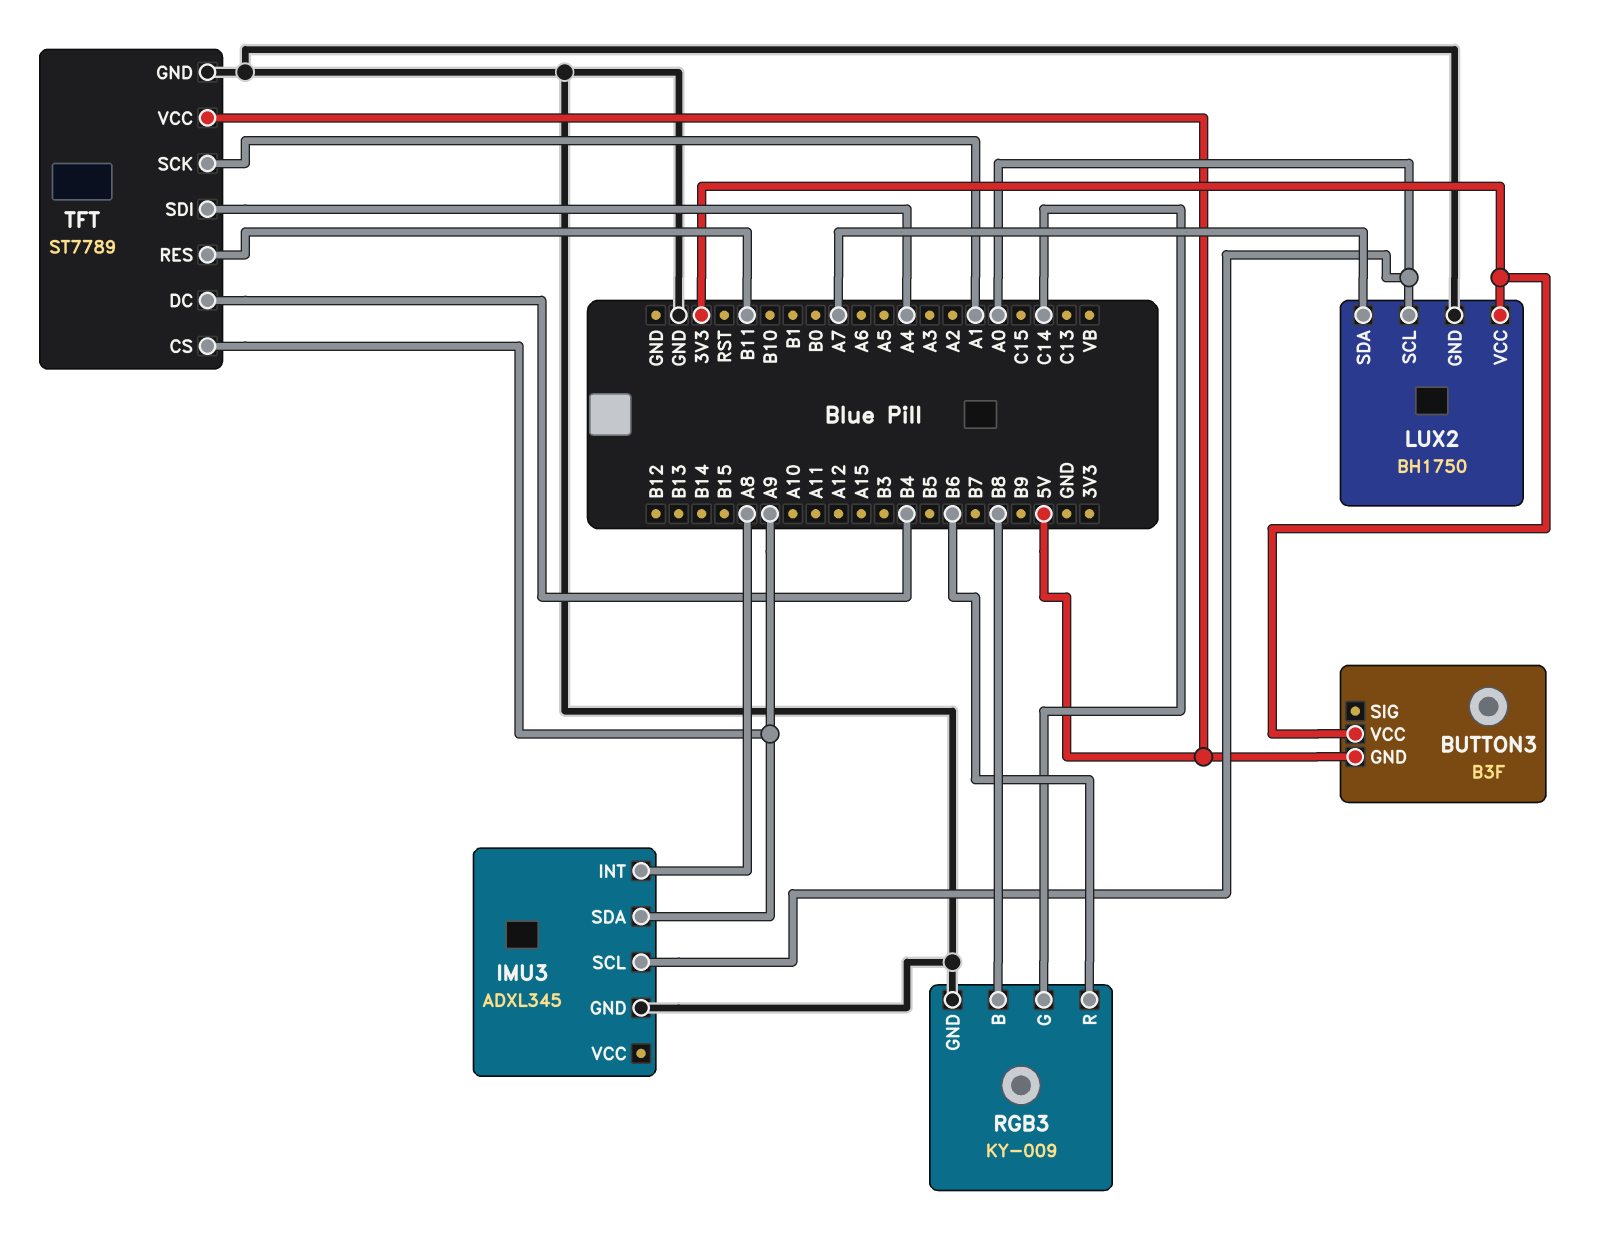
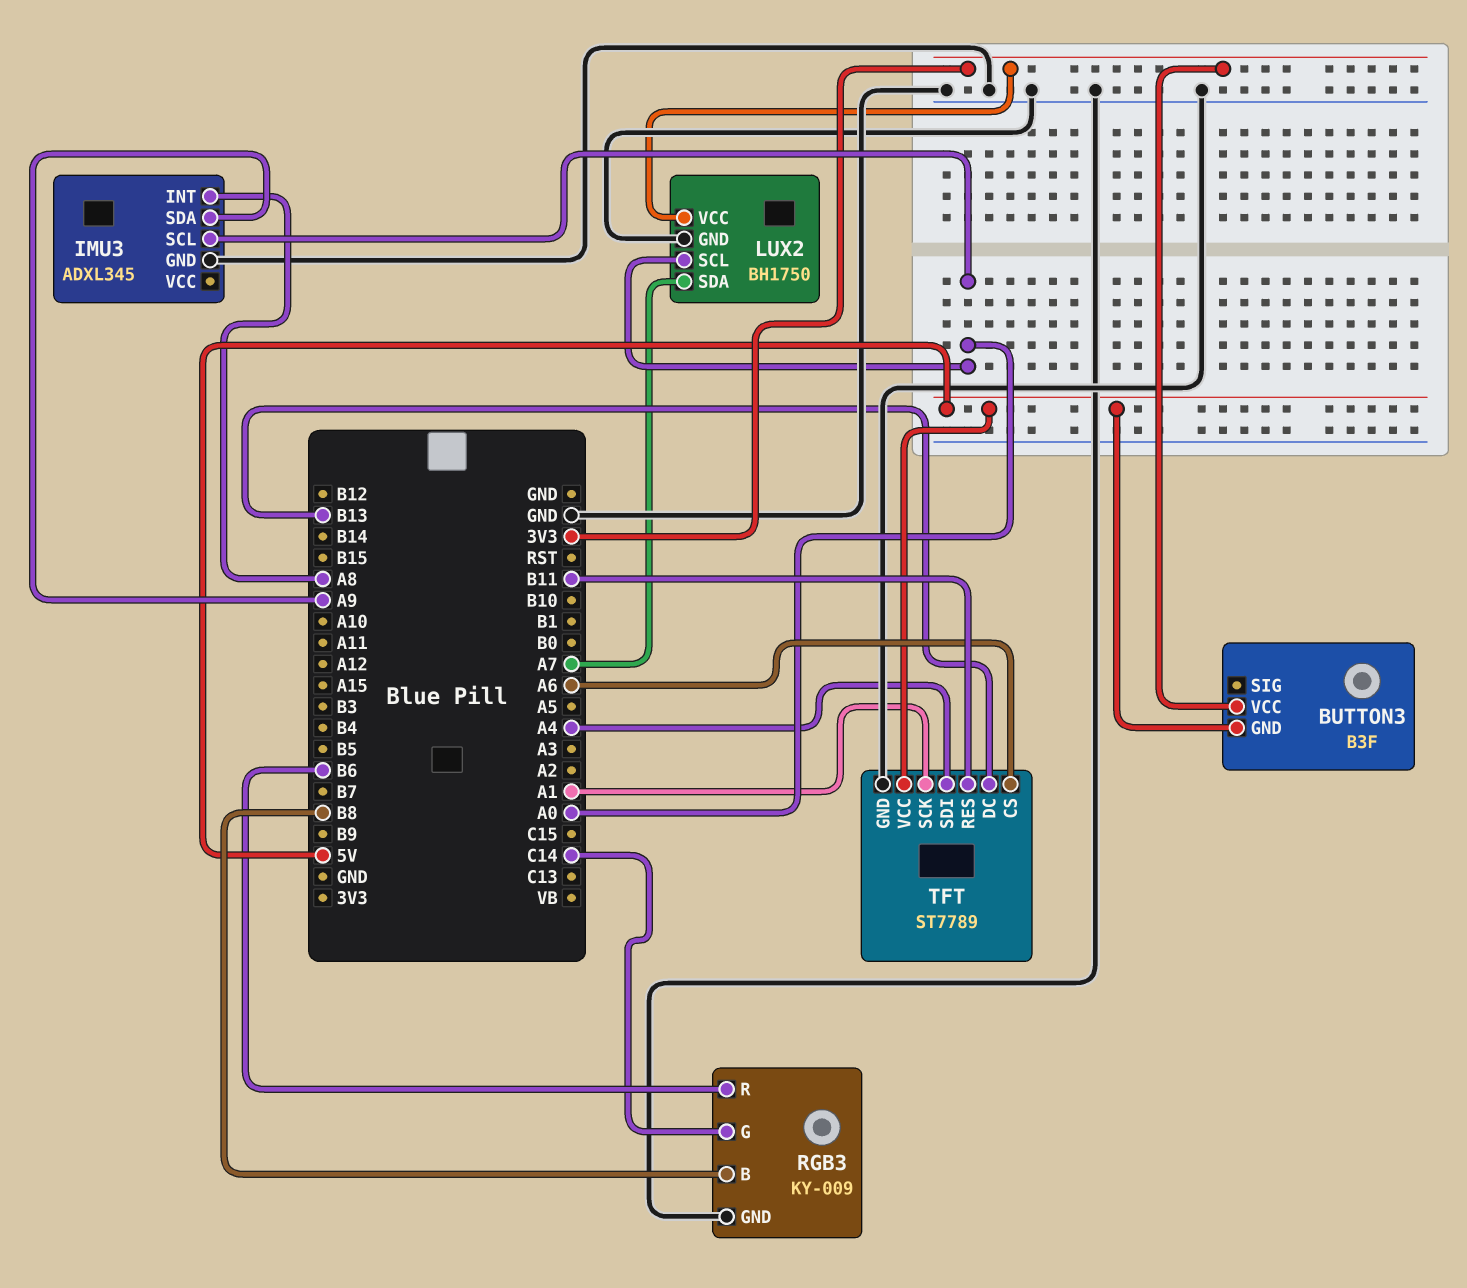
TFT pin CS: A9 -> A6
TFT pin DC: B4 -> B13

